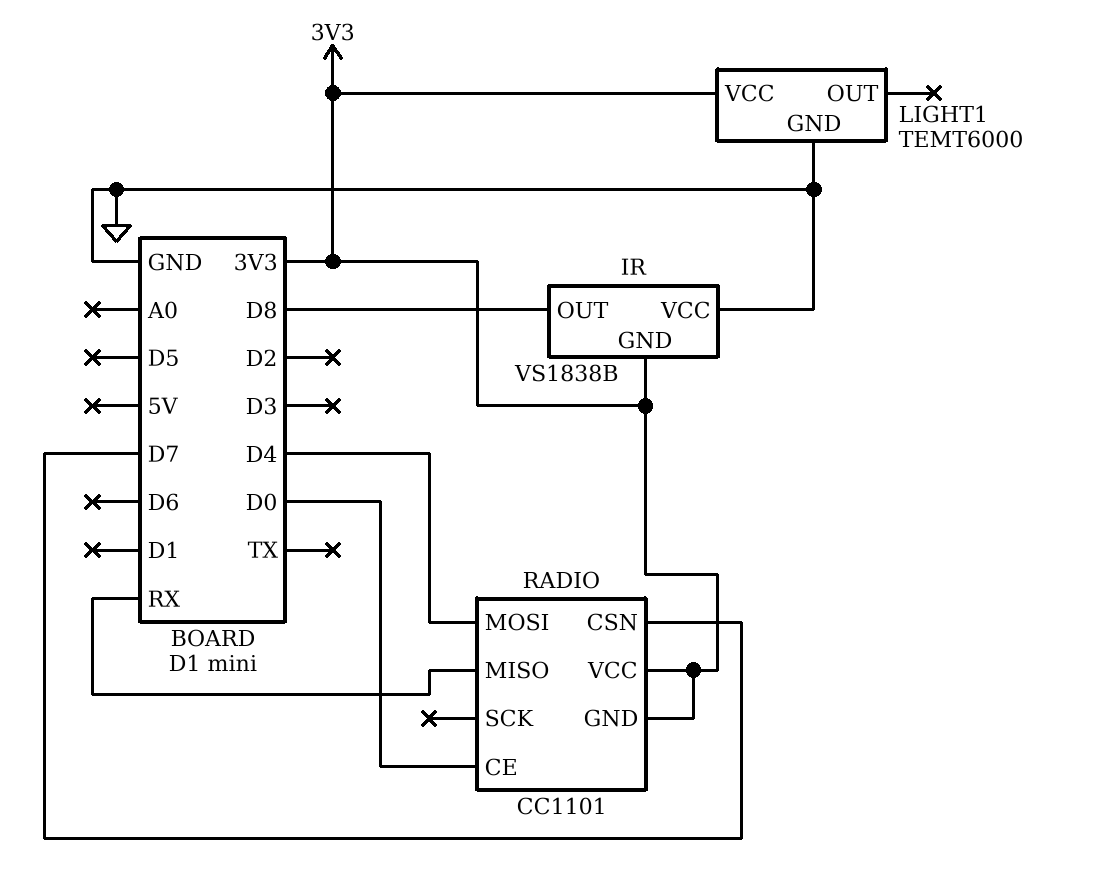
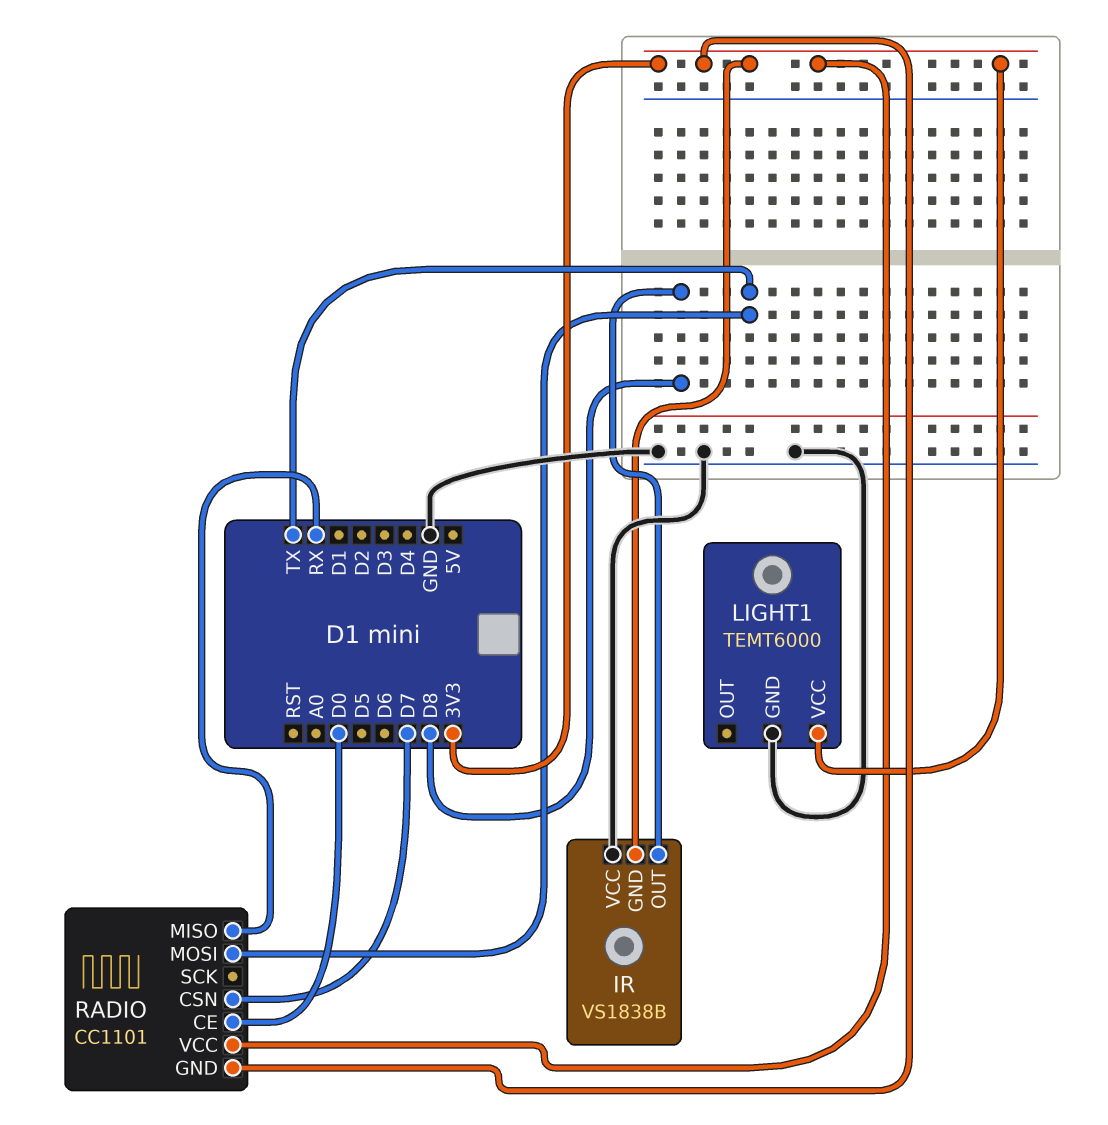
RADIO pin MOSI: D4 -> TX

